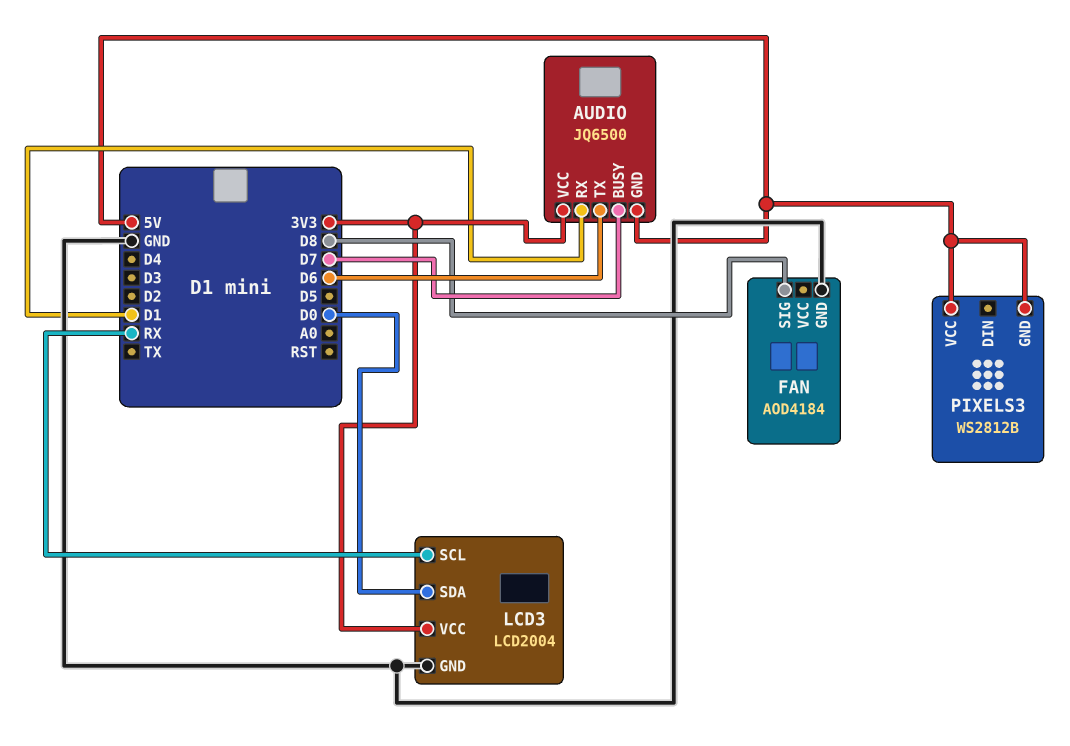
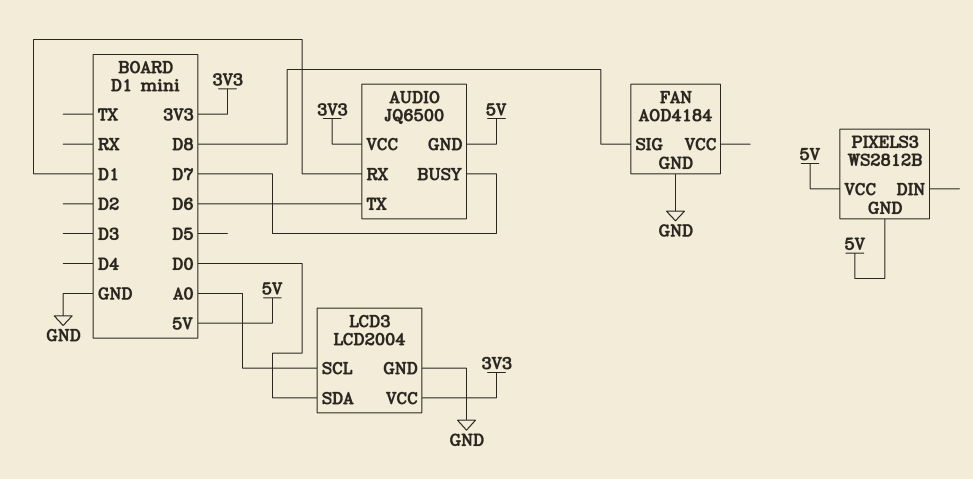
LCD3 pin SCL: RX -> A0

